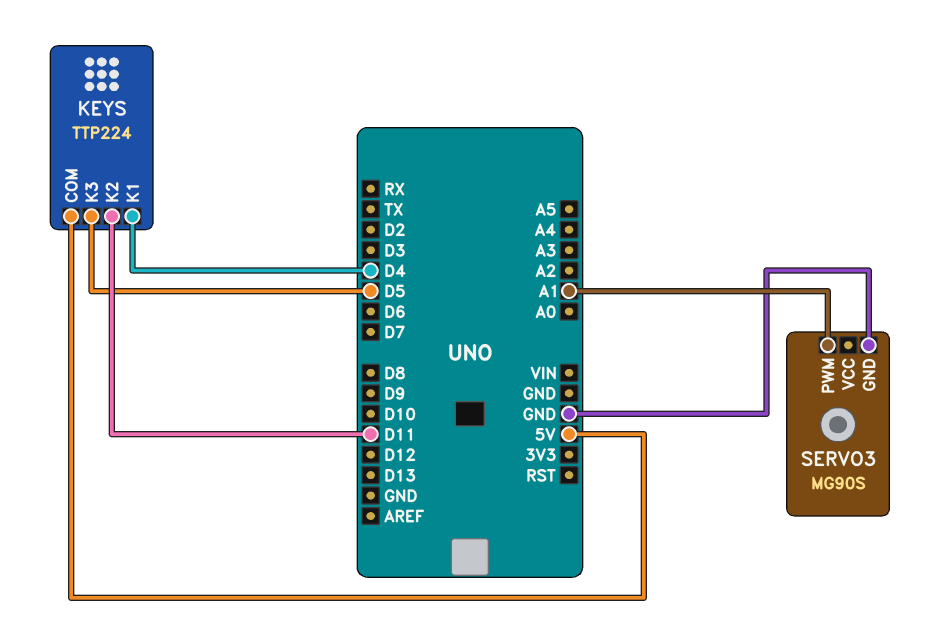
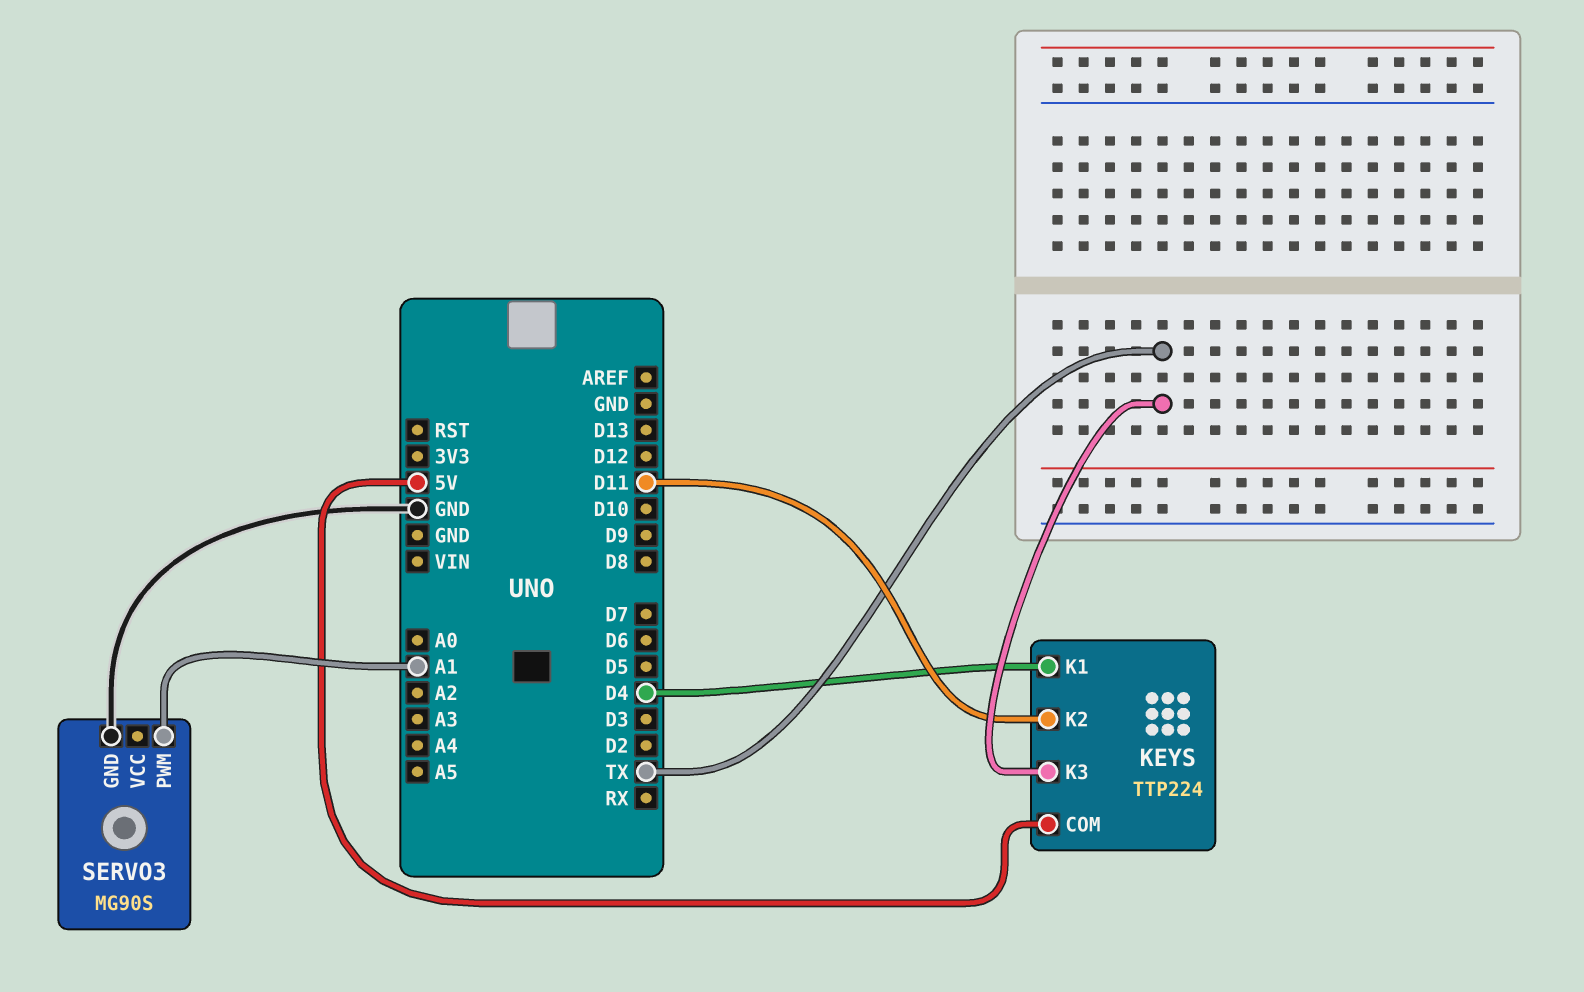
KEYS pin K3: D5 -> TX

